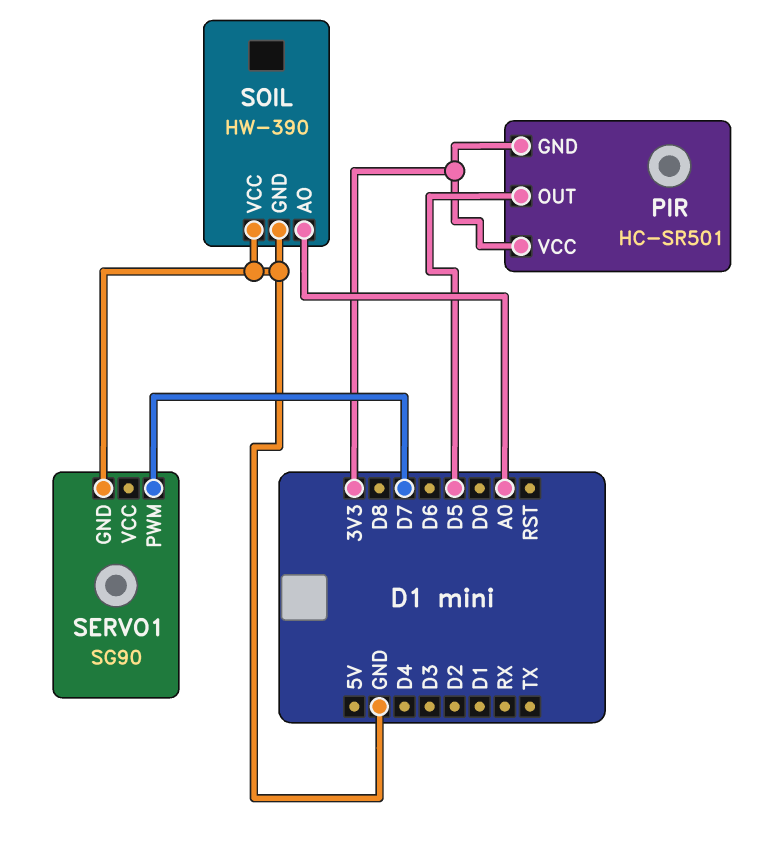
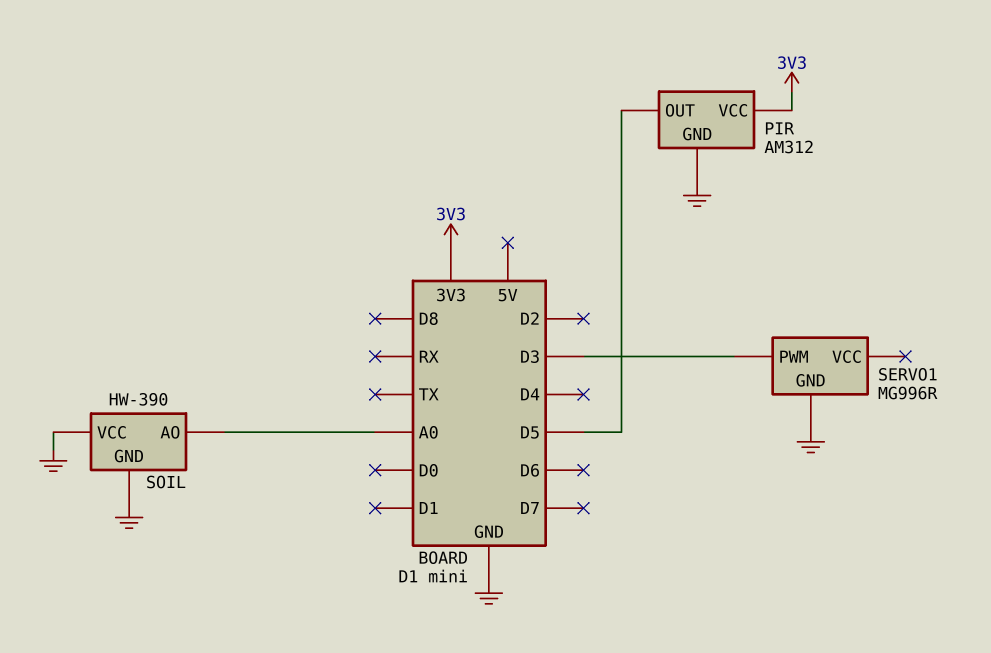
PIR: HC-SR501 -> AM312
PIR pin GND: 3V3 -> GND
SERVO1: SG90 -> MG996R
SERVO1 pin PWM: D7 -> D3

